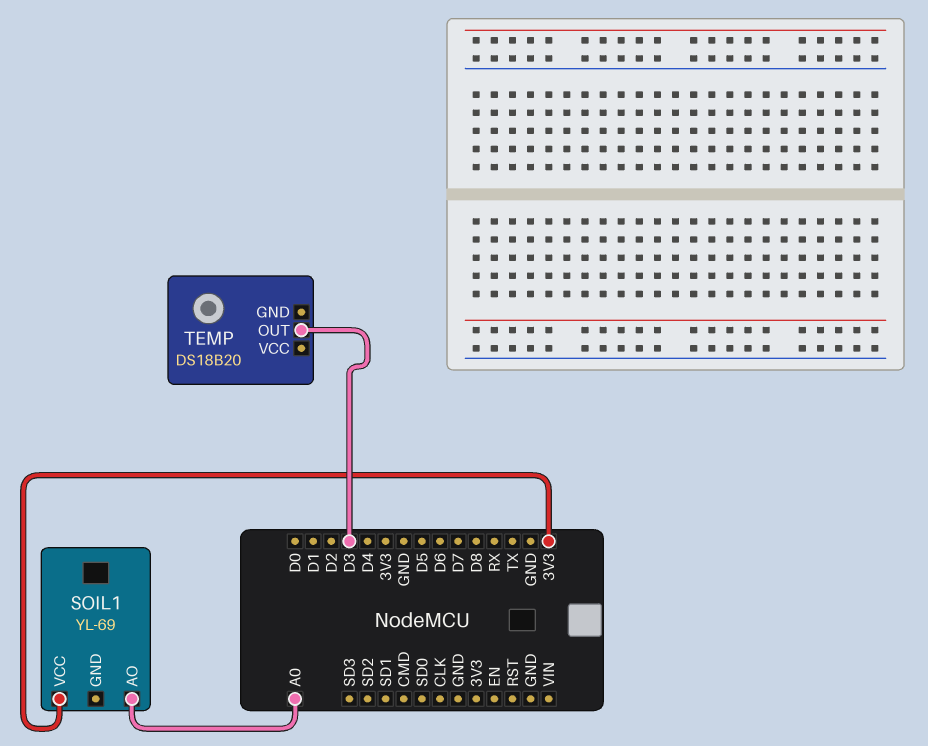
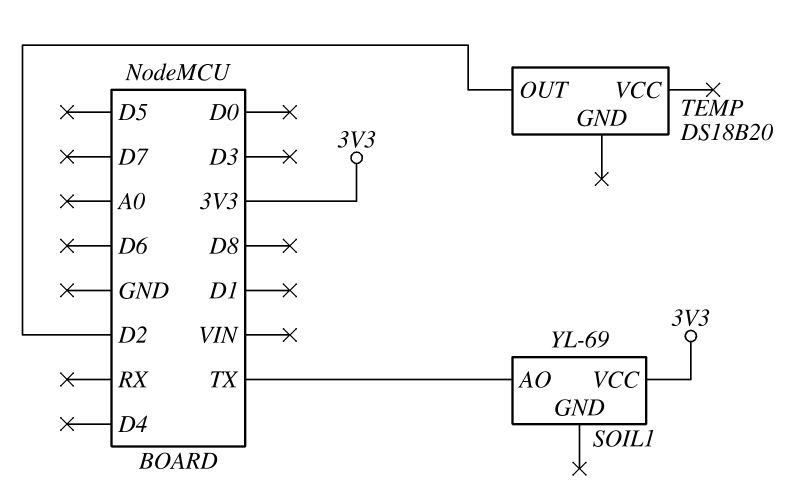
SOIL1 pin AO: A0 -> TX
TEMP pin OUT: D3 -> D2

